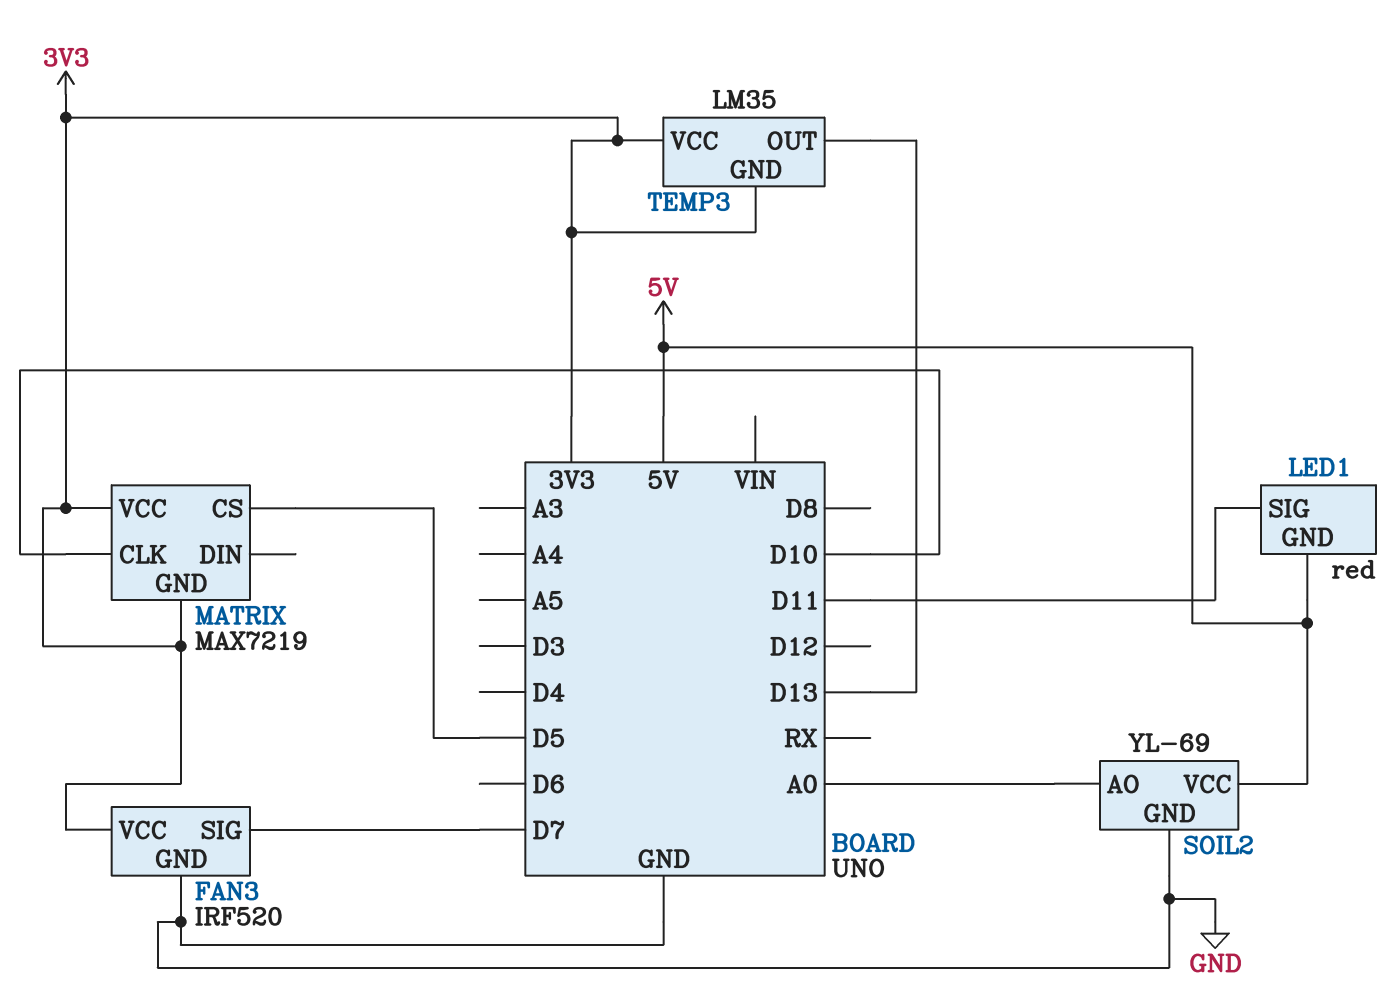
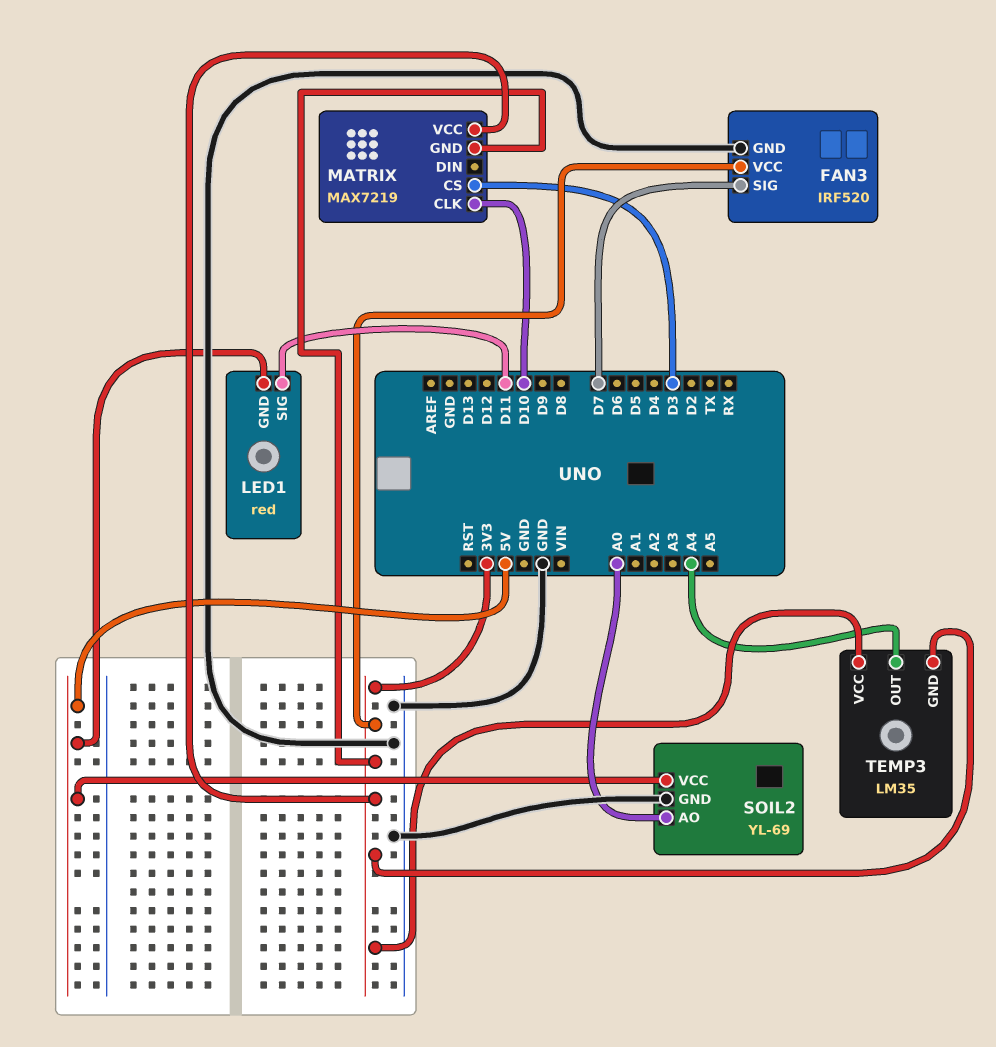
MATRIX pin CS: D5 -> D3
TEMP3 pin OUT: D13 -> A4

